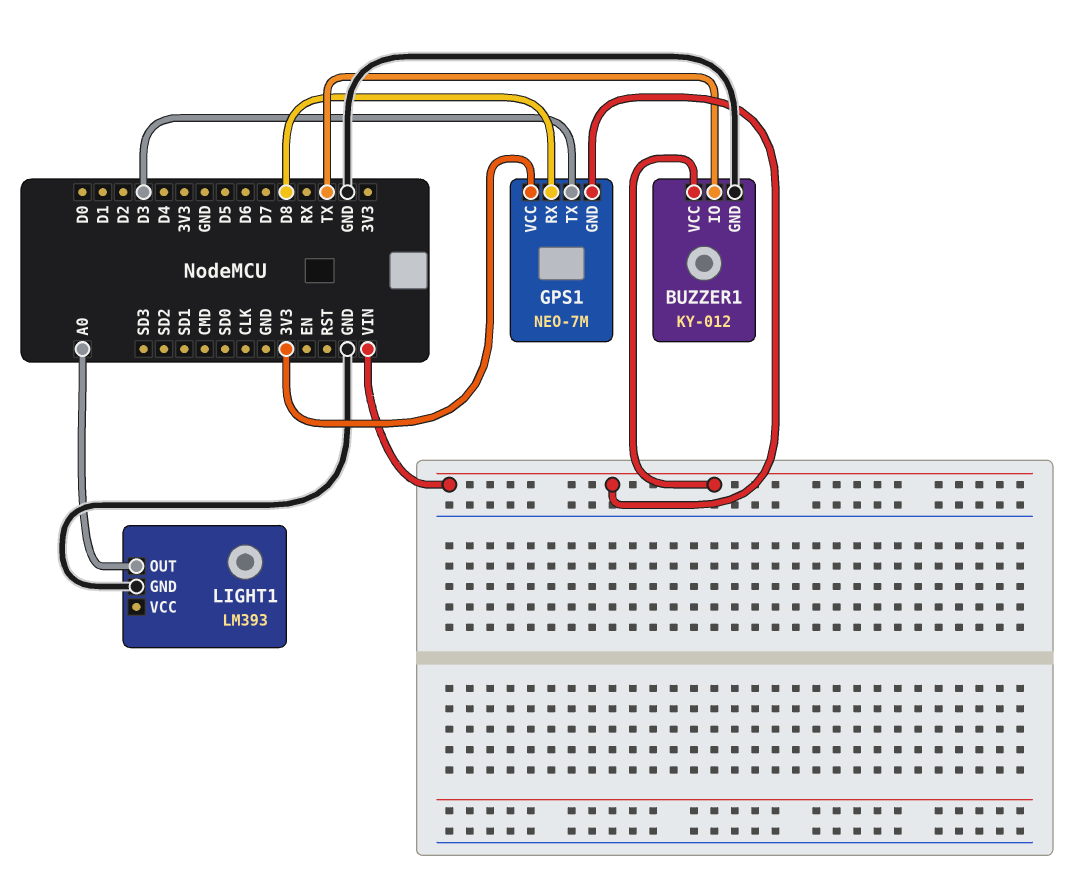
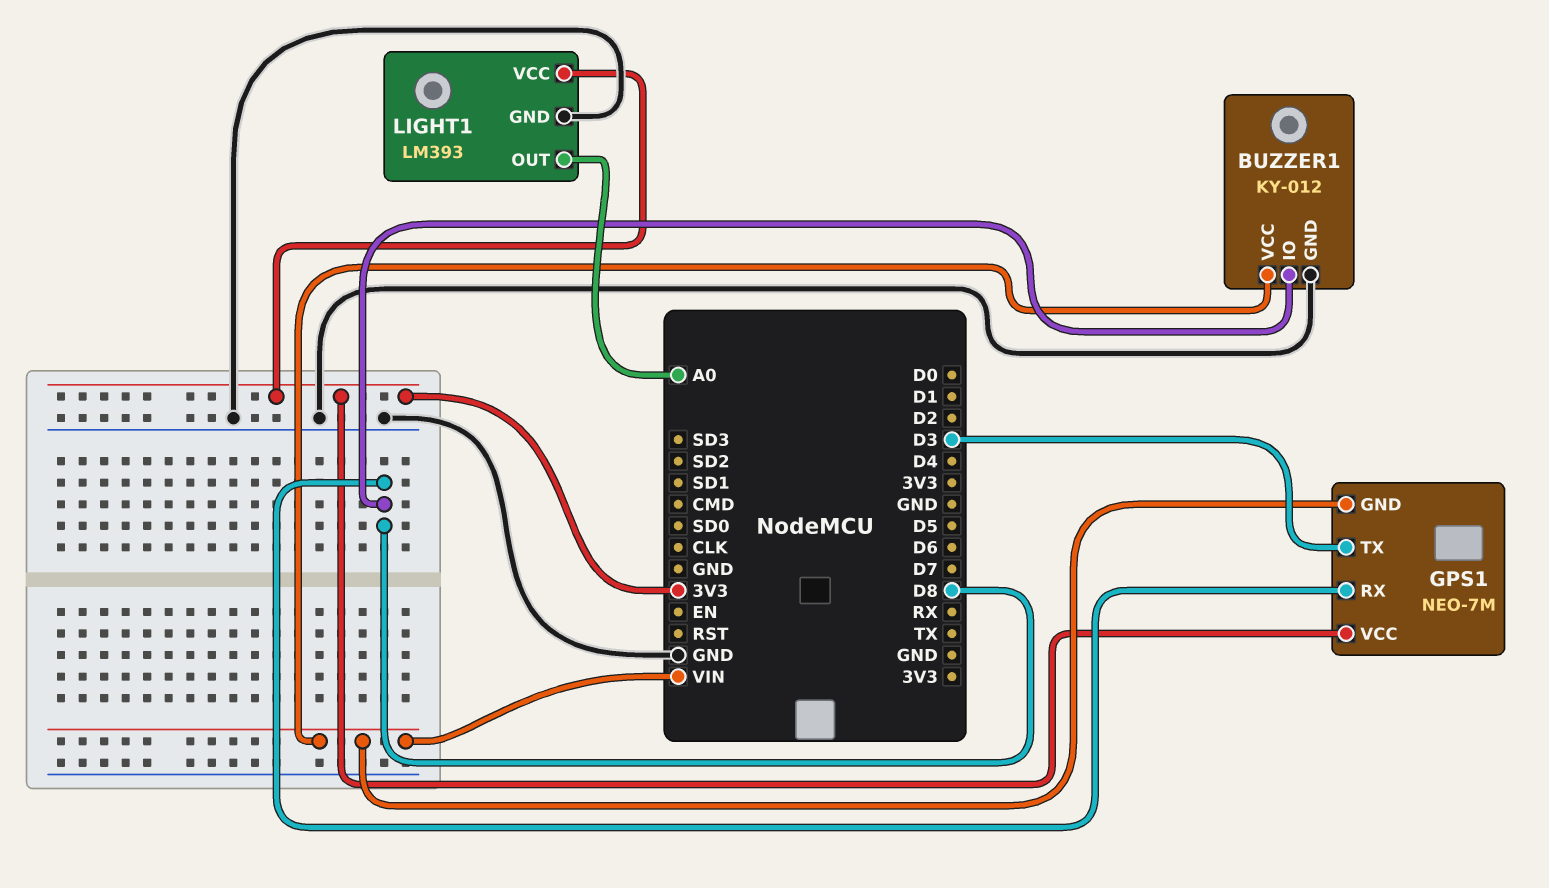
BUZZER1 pin IO: TX -> D8
LIGHT1 pin VCC: none -> 3V3

